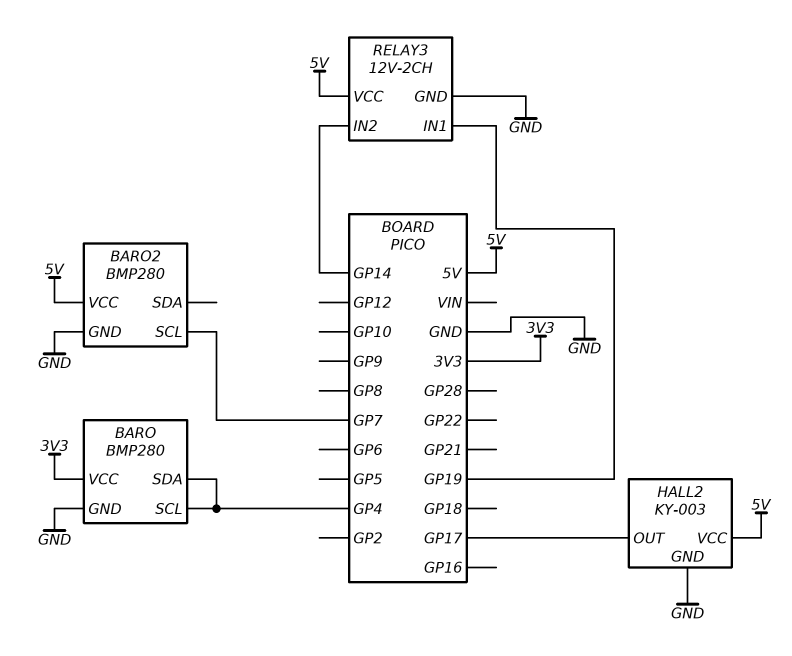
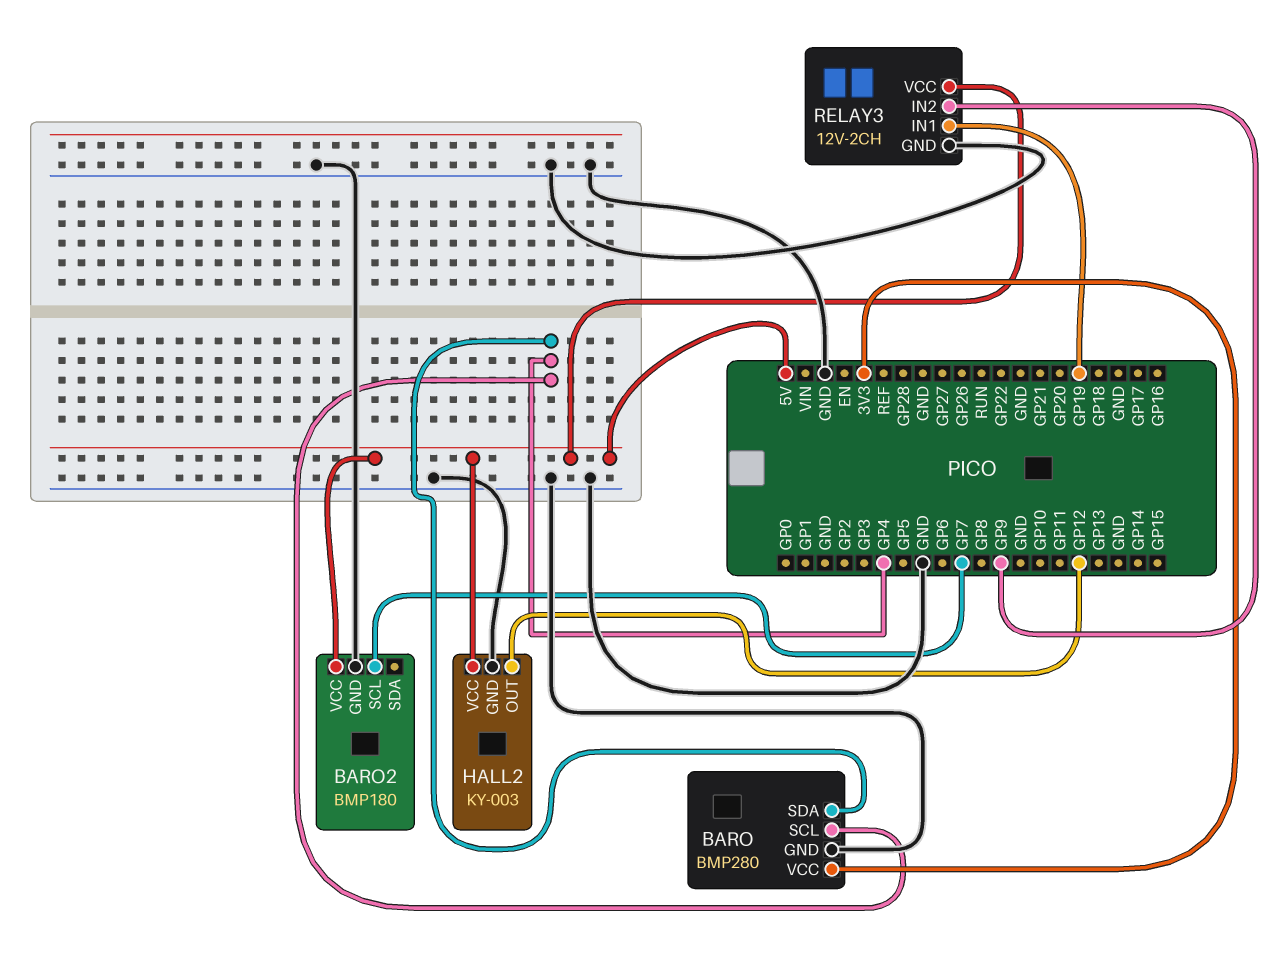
BARO2: BMP280 -> BMP180
HALL2 pin OUT: GP17 -> GP12
RELAY3 pin IN2: GP14 -> GP9

